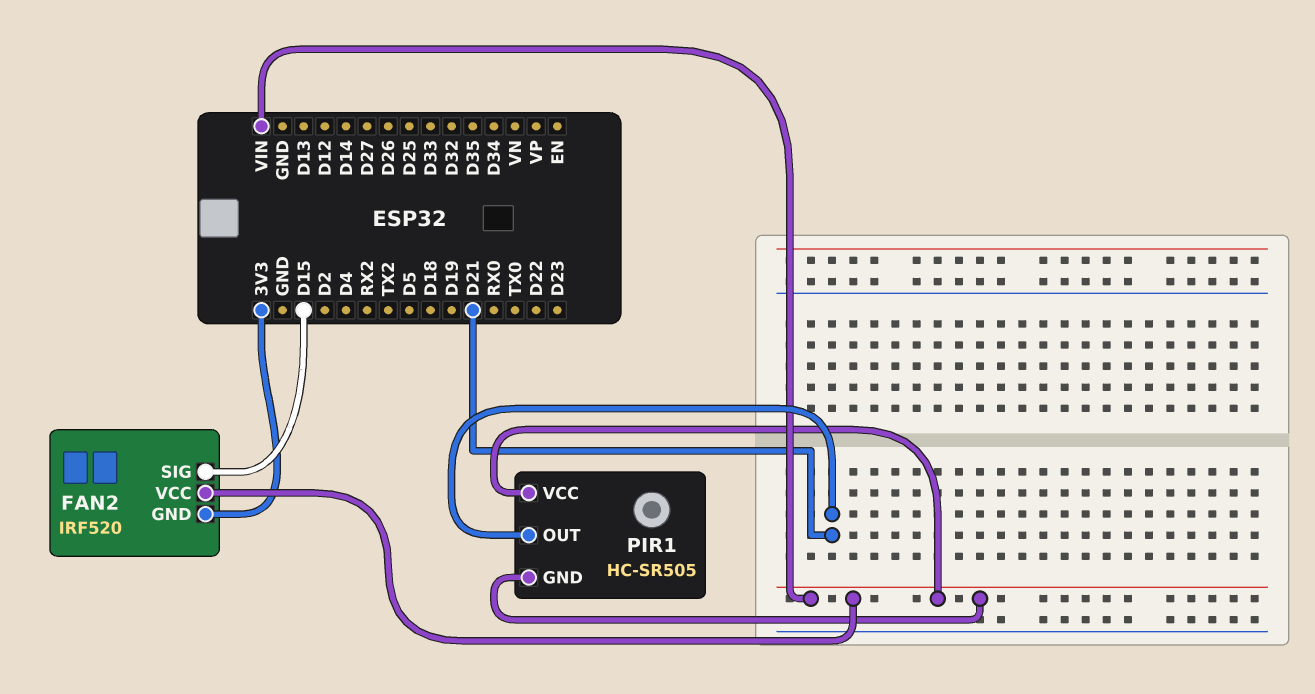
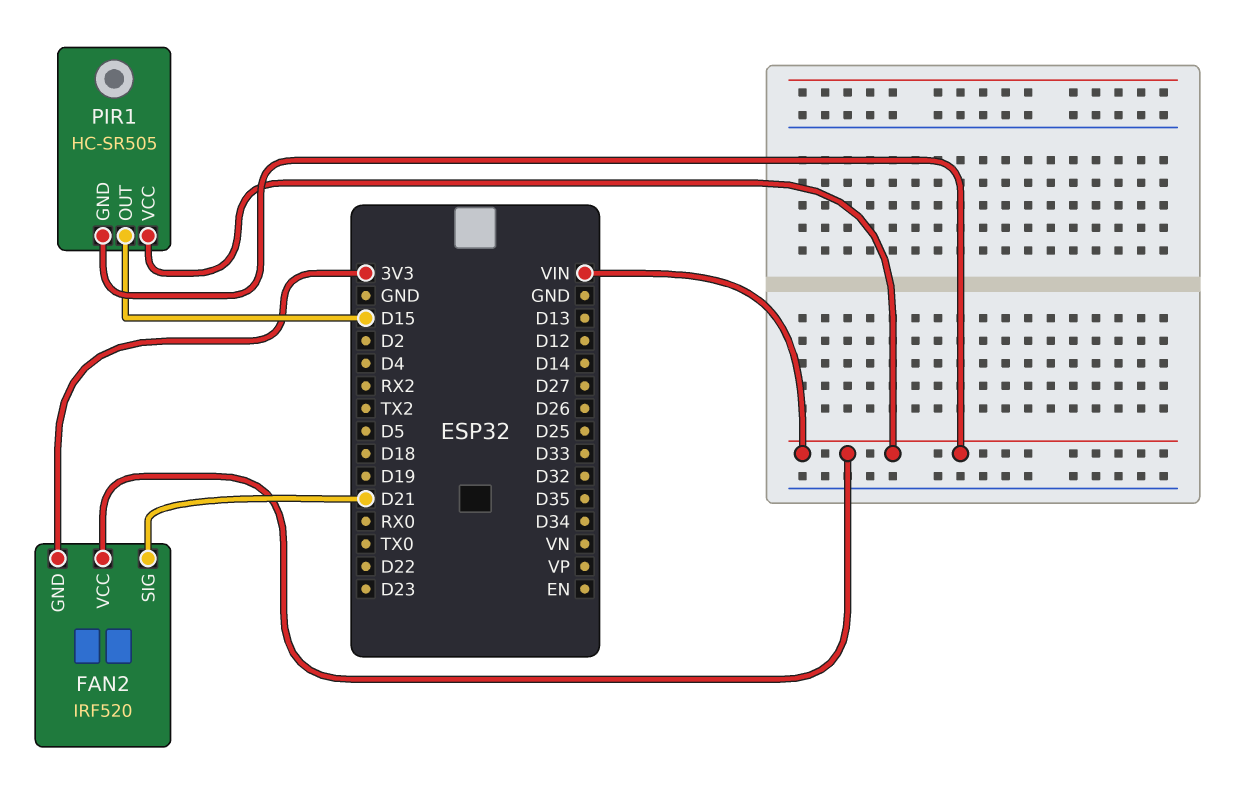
FAN2 pin SIG: D15 -> D21
PIR1 pin OUT: D21 -> D15

